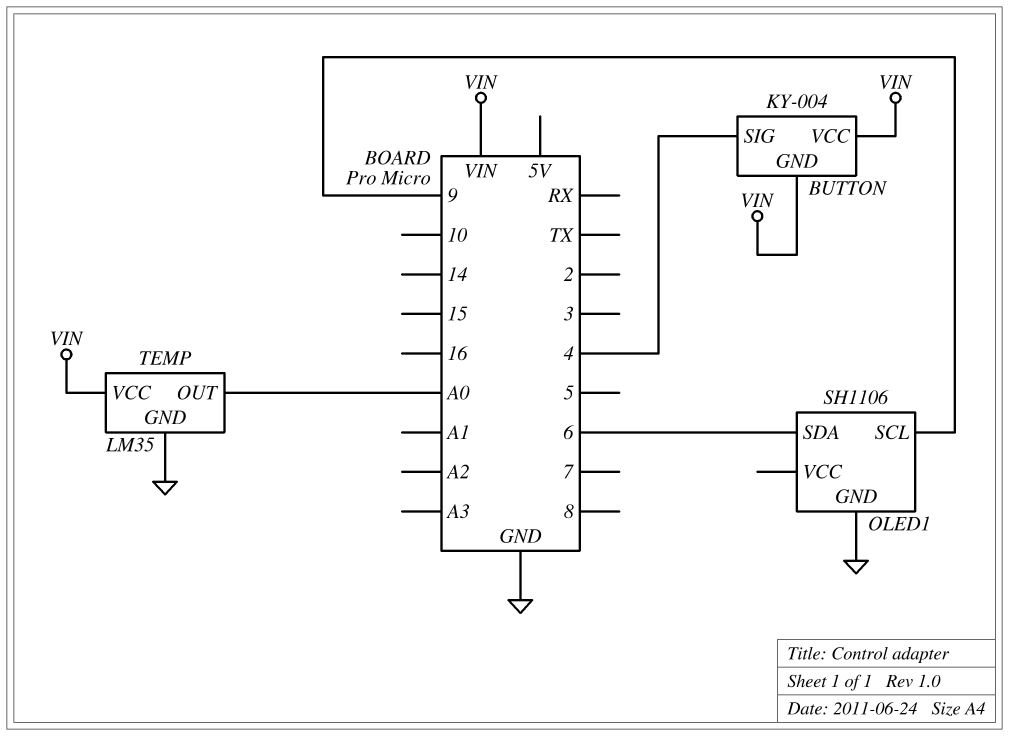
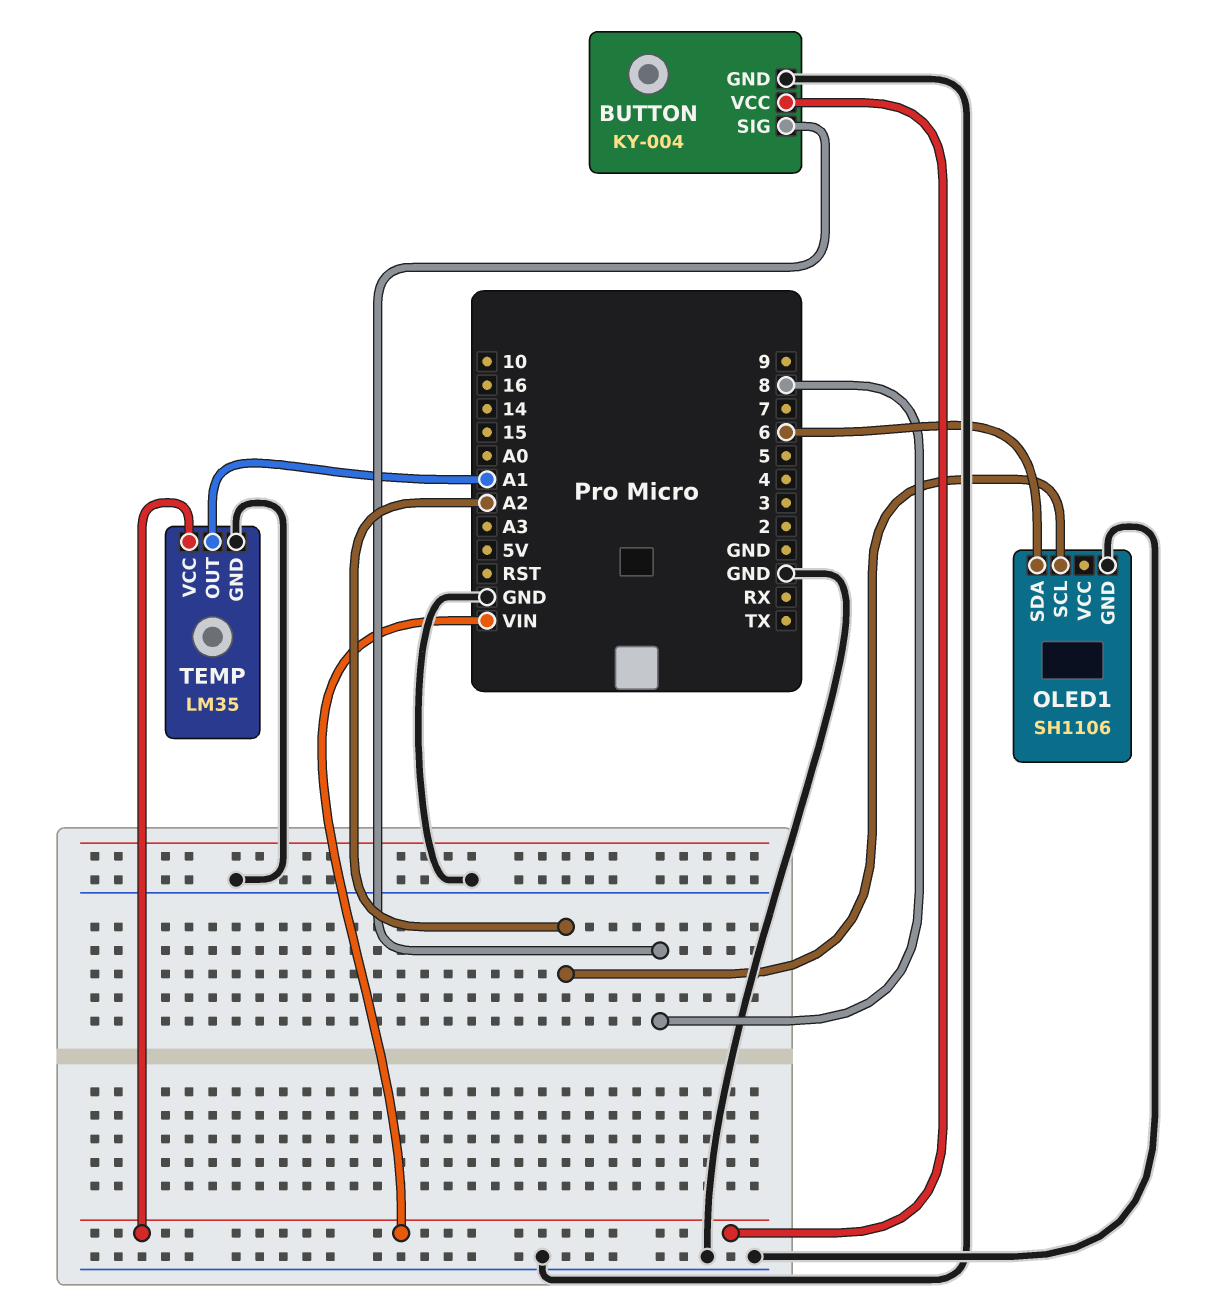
BUTTON pin GND: VIN -> GND
BUTTON pin SIG: 4 -> 8
OLED1 pin SCL: 9 -> A2
TEMP pin OUT: A0 -> A1

